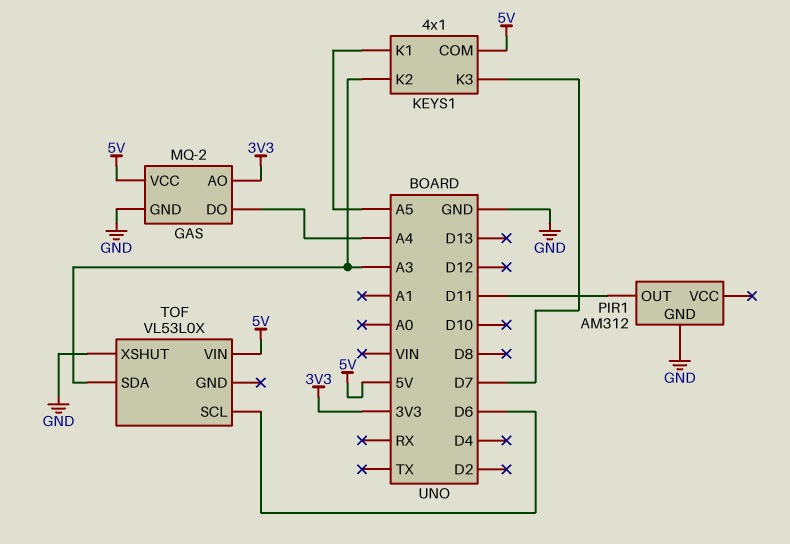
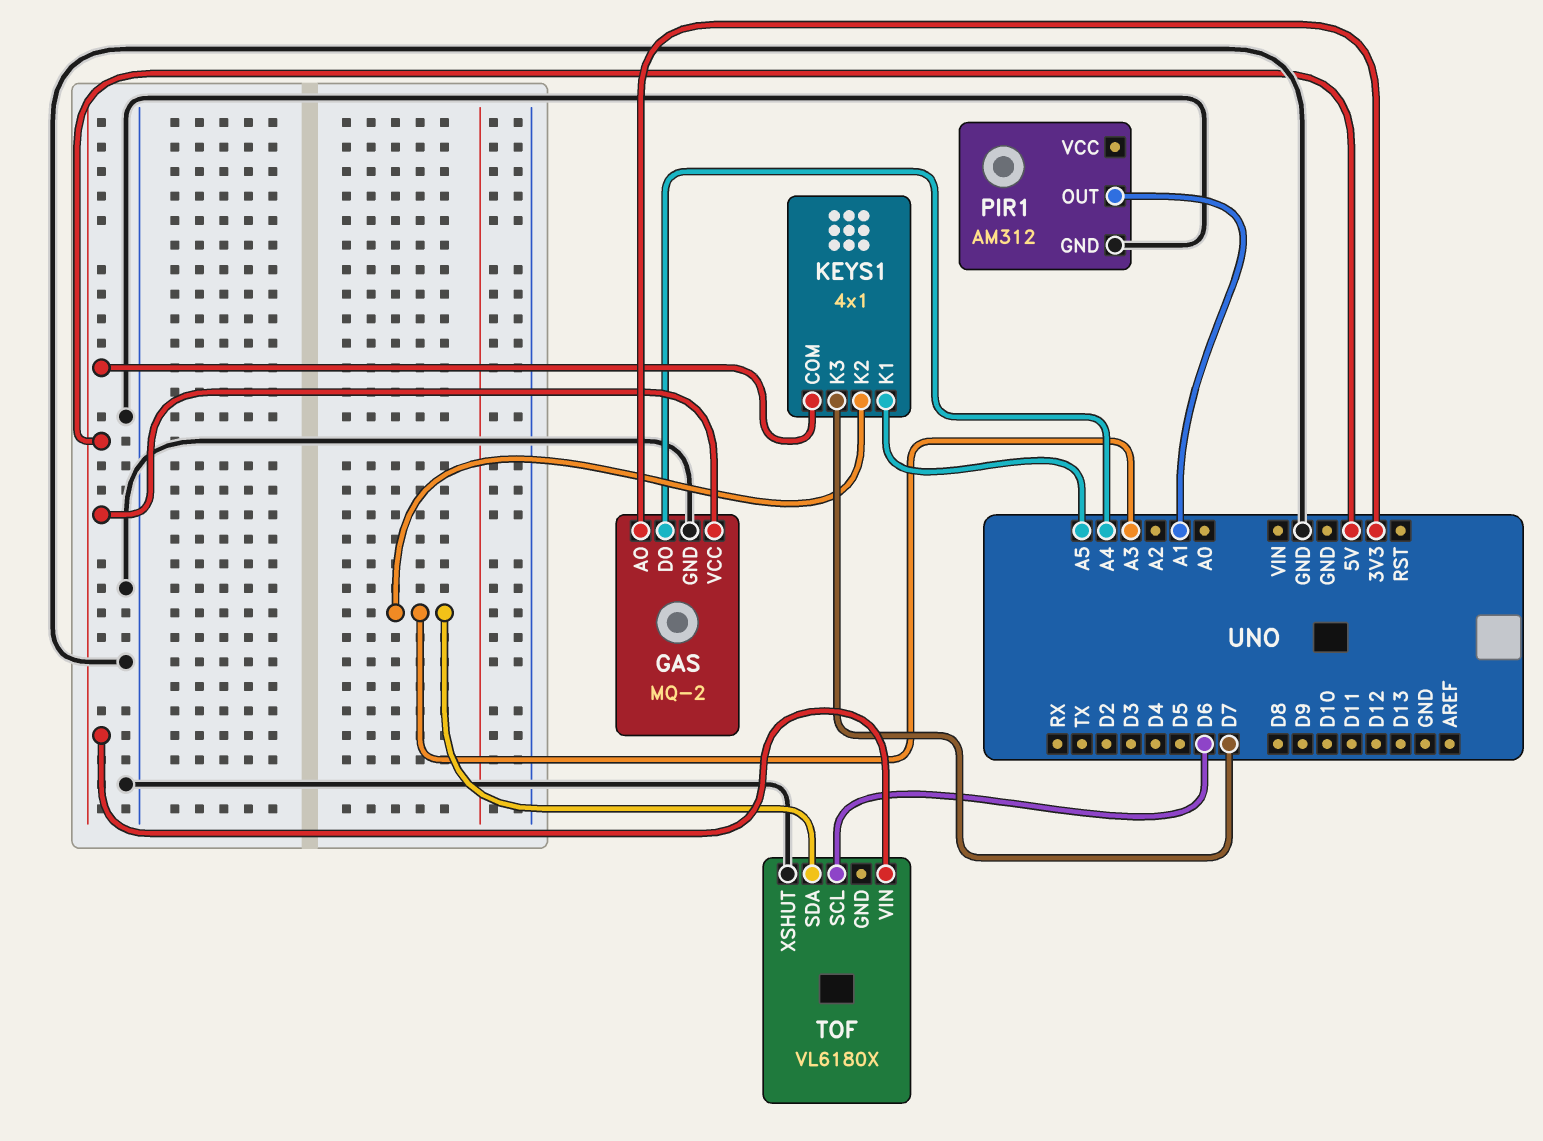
PIR1 pin OUT: D11 -> A1
TOF: VL53L0X -> VL6180X

